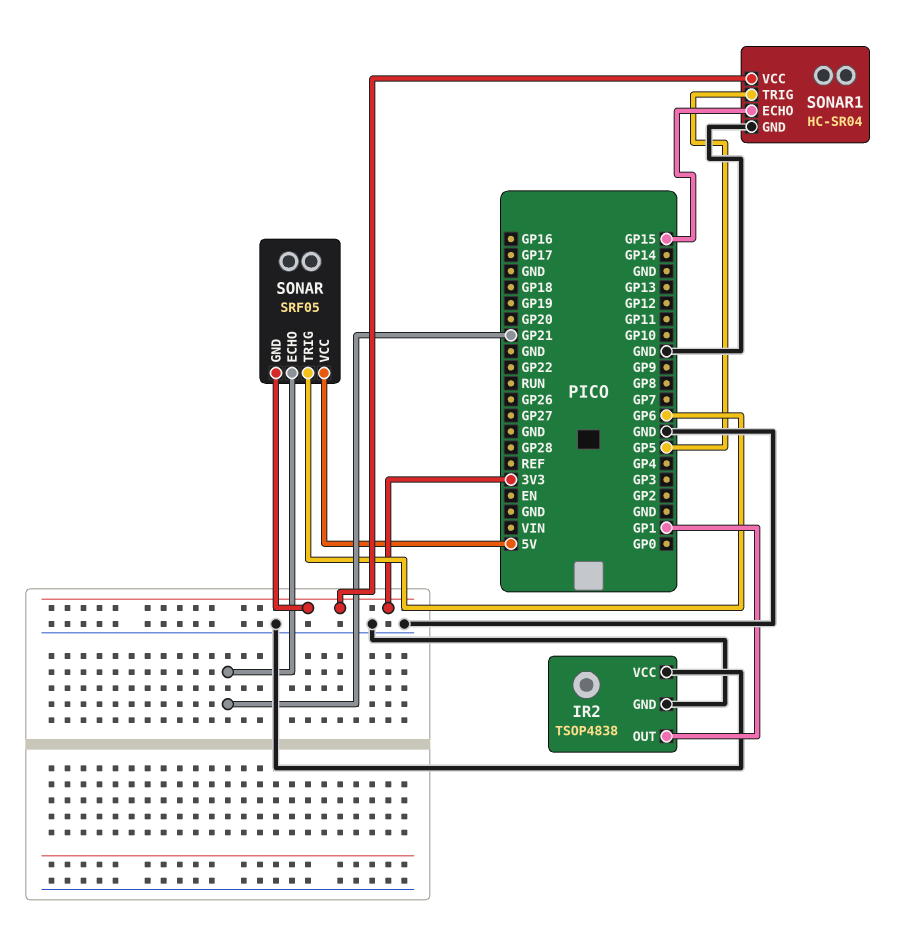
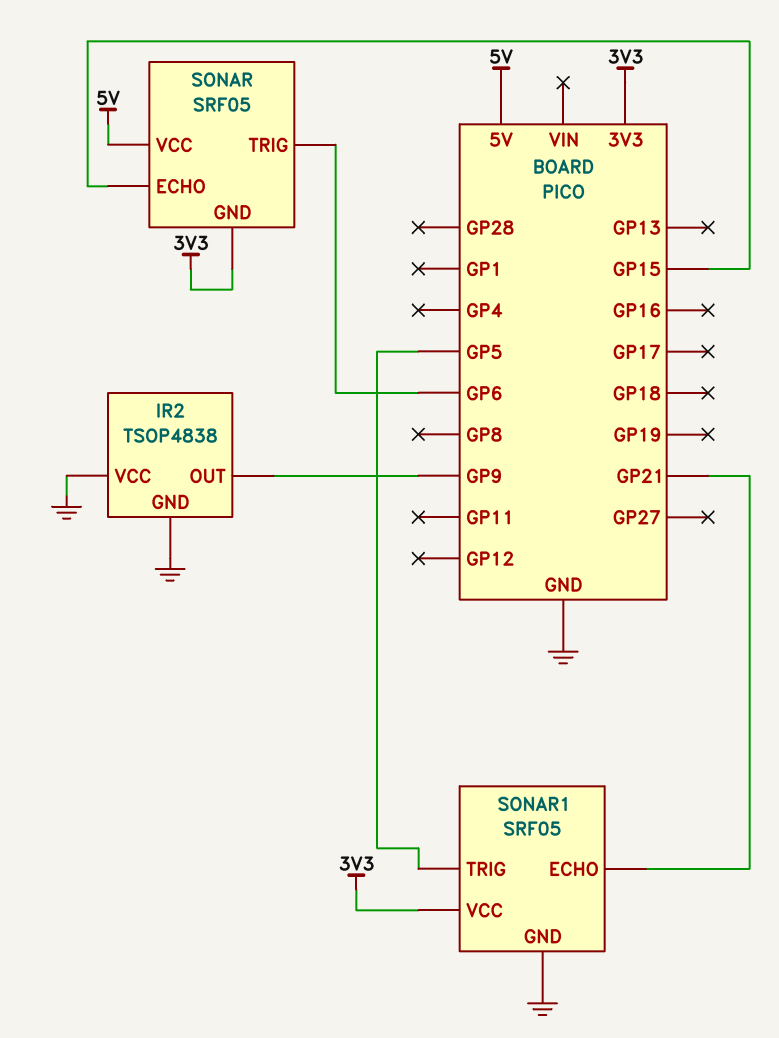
IR2 pin OUT: GP1 -> GP9
SONAR pin ECHO: GP21 -> GP15
SONAR1: HC-SR04 -> SRF05
SONAR1 pin ECHO: GP15 -> GP21

